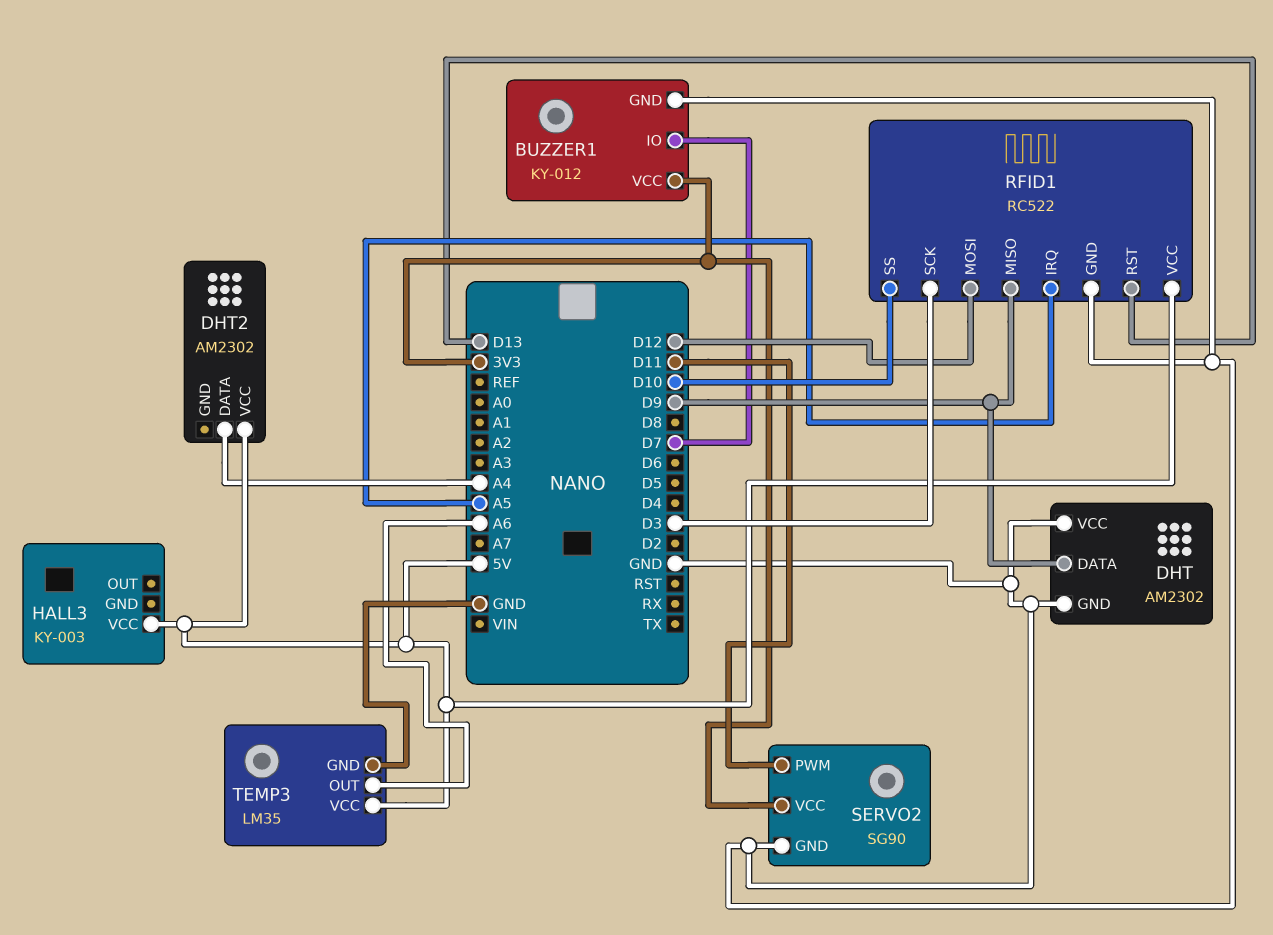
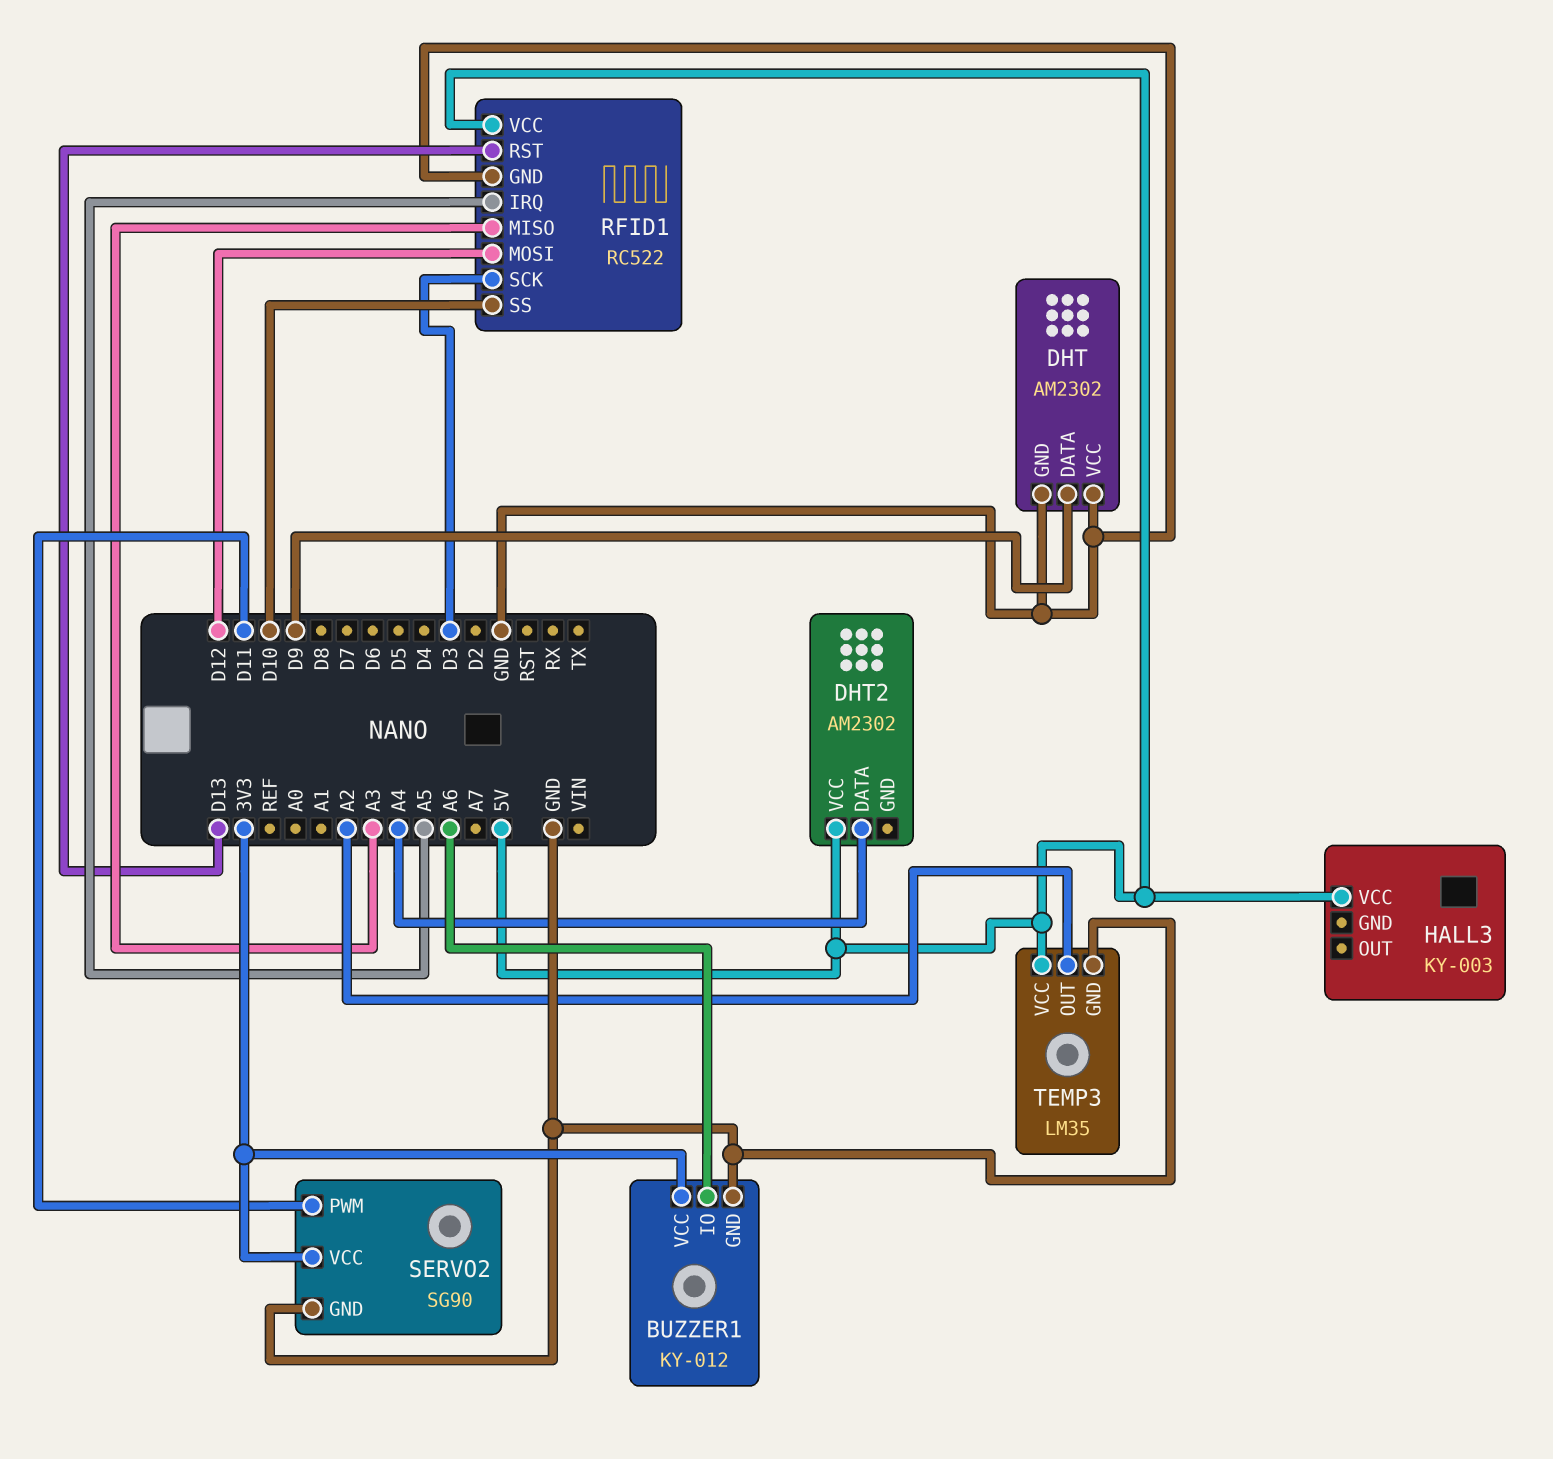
BUZZER1 pin IO: D7 -> A6
RFID1 pin MISO: D9 -> A3
TEMP3 pin OUT: A6 -> A2

